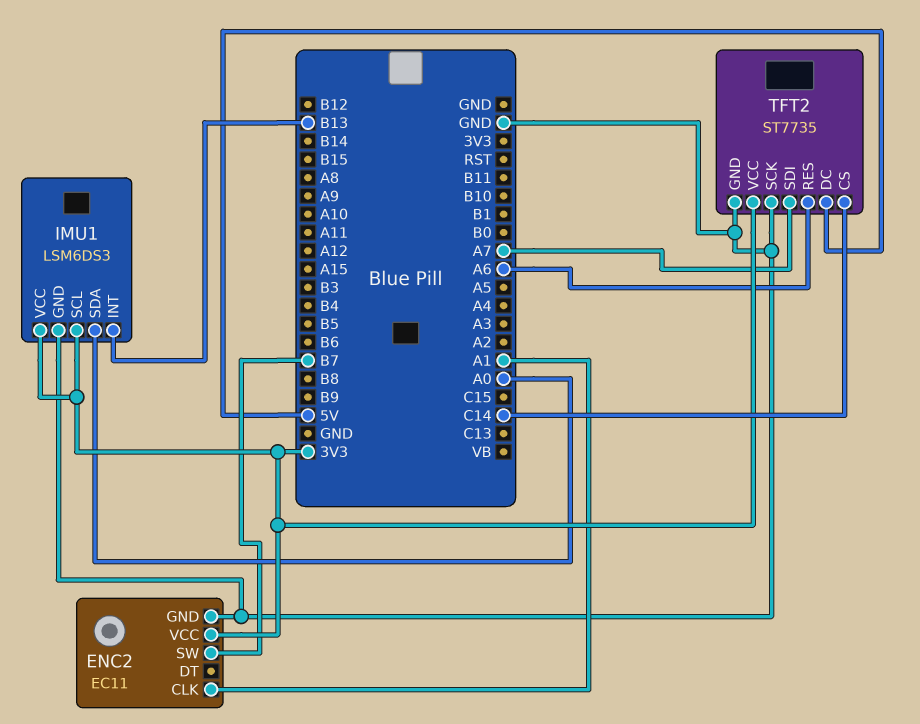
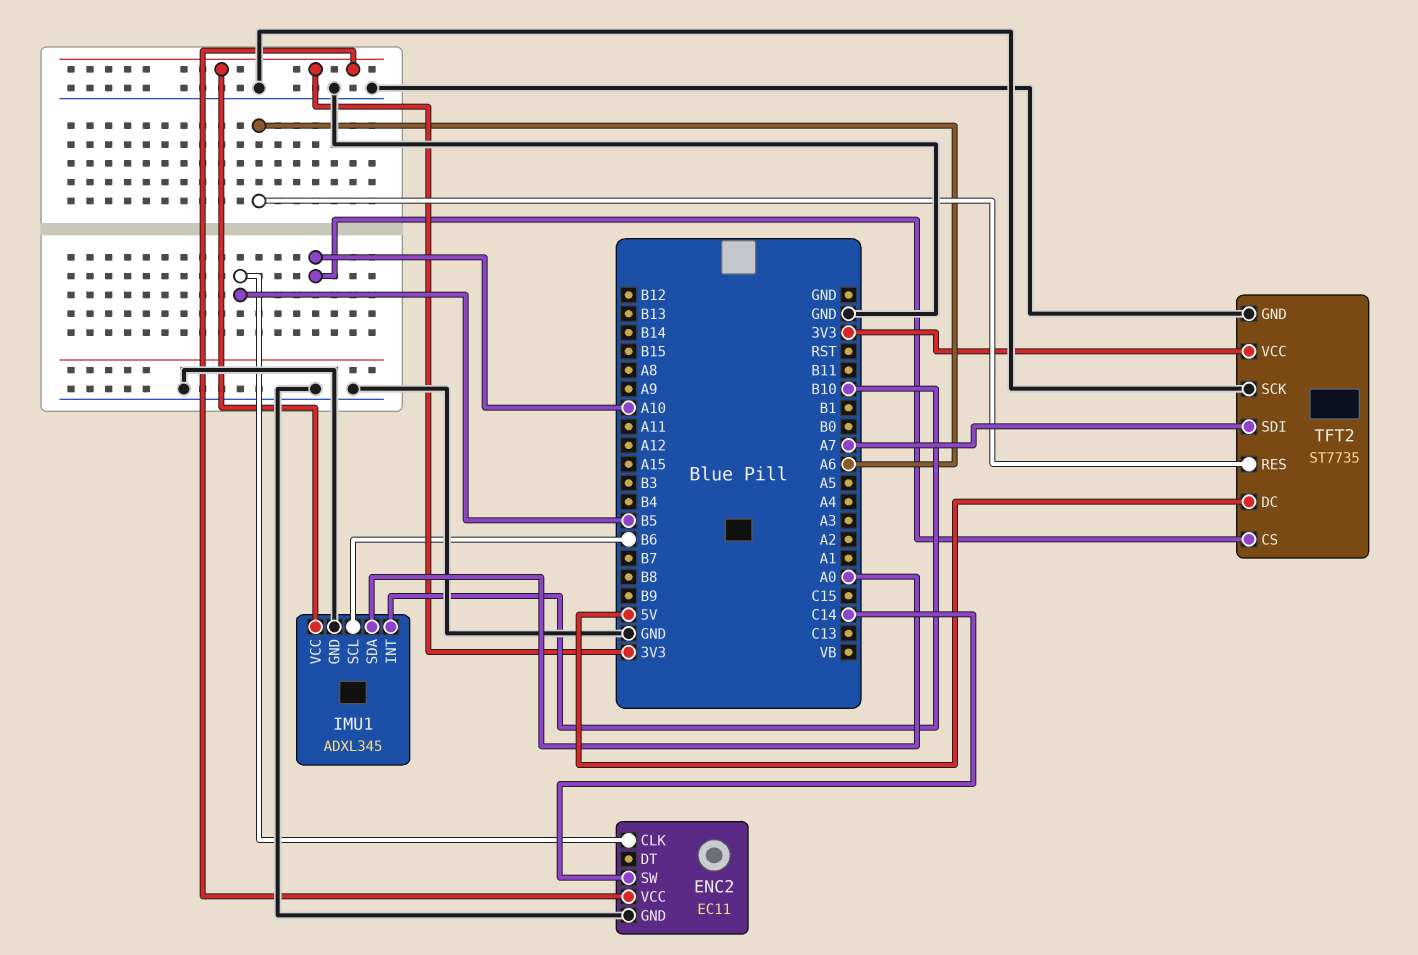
ENC2 pin CLK: A1 -> B5
ENC2 pin SW: B7 -> C14
IMU1: LSM6DS3 -> ADXL345
IMU1 pin INT: B13 -> B10
IMU1 pin SCL: 3V3 -> B6
TFT2 pin CS: C14 -> A10

